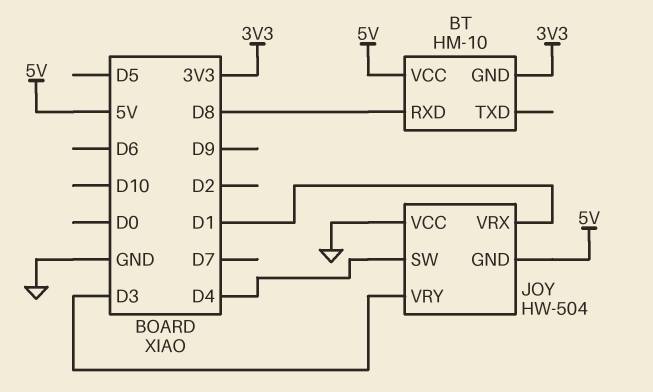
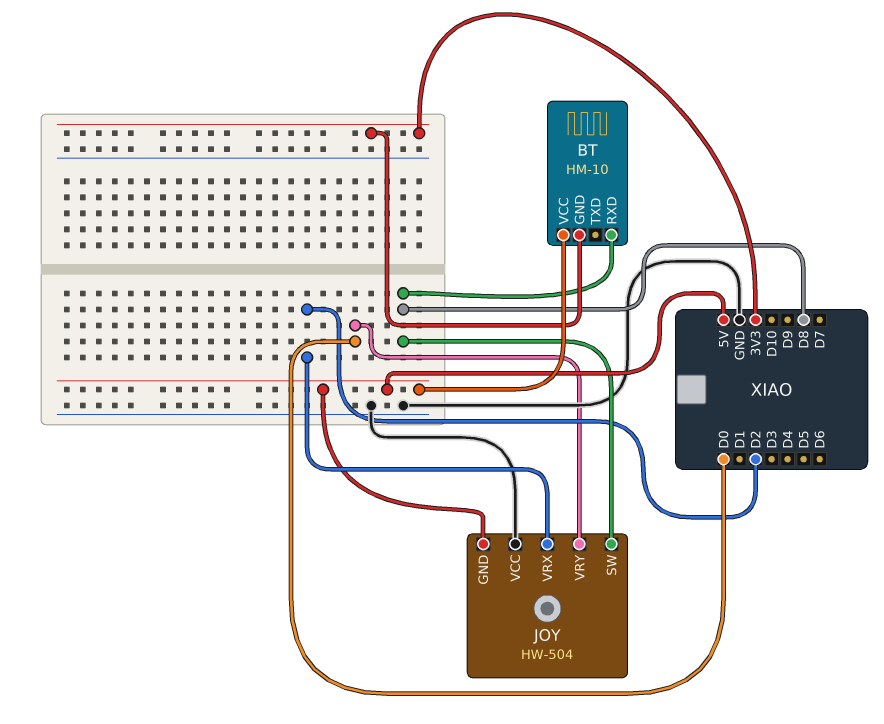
JOY pin SW: D4 -> D8
JOY pin VRX: D1 -> D2
JOY pin VRY: D3 -> D0

